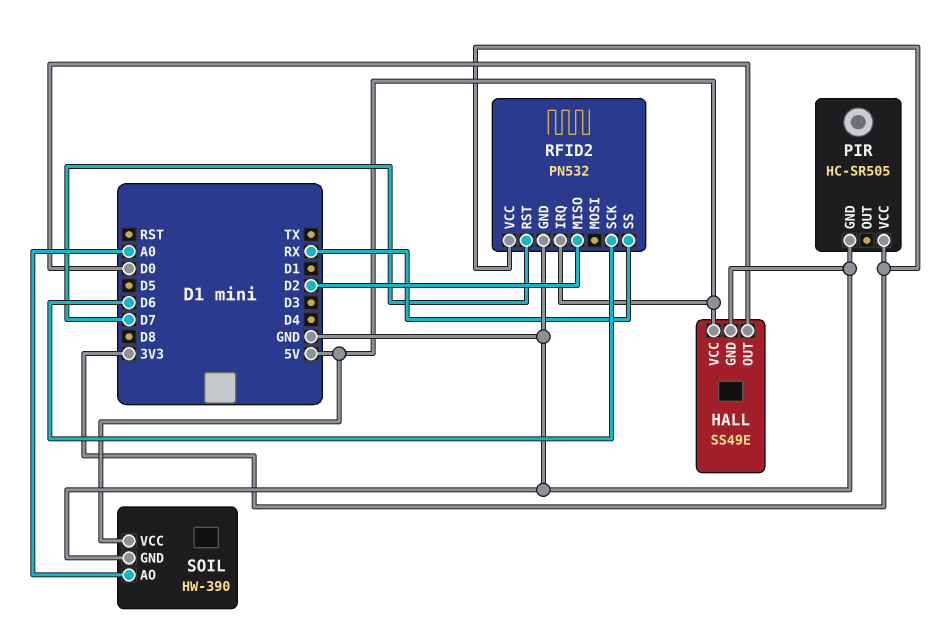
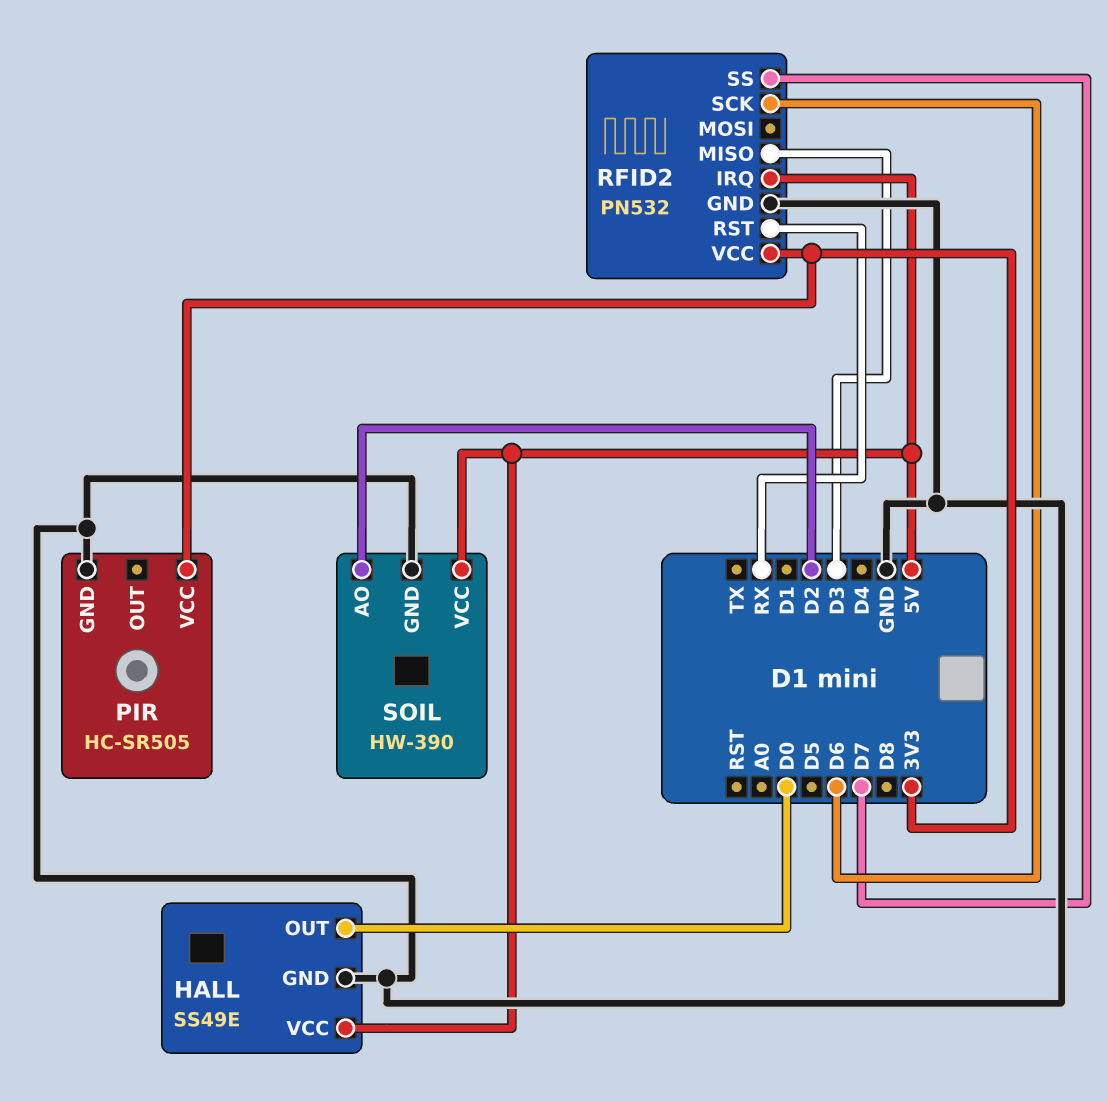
RFID2 pin MISO: D2 -> D3
RFID2 pin RST: D7 -> RX
RFID2 pin SS: RX -> D7
SOIL pin AO: A0 -> D2

